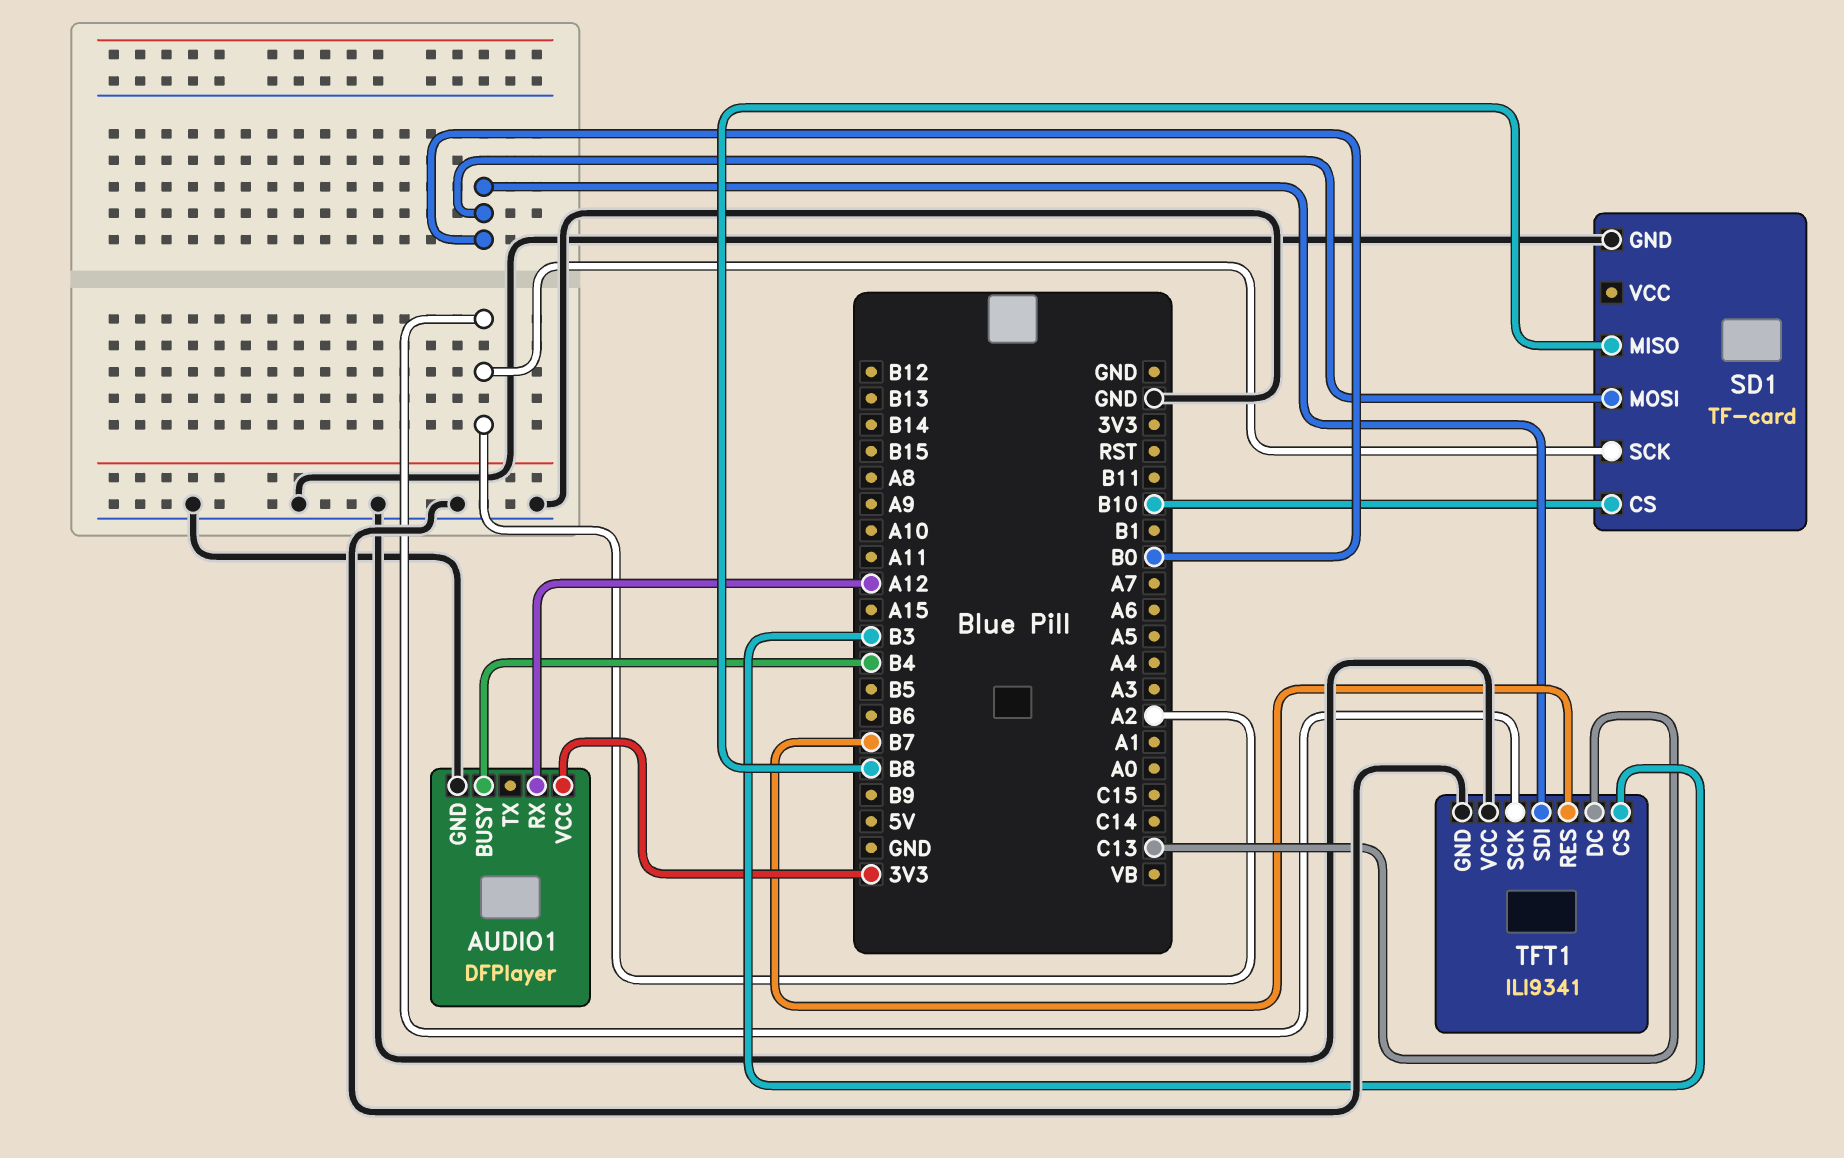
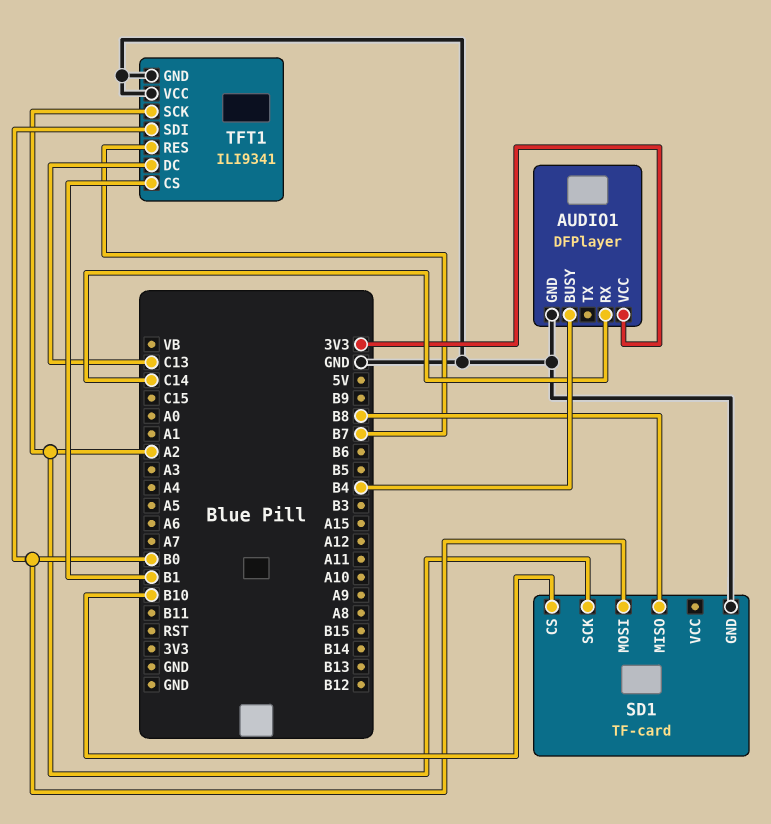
AUDIO1 pin RX: A12 -> C14
TFT1 pin CS: B3 -> B1

